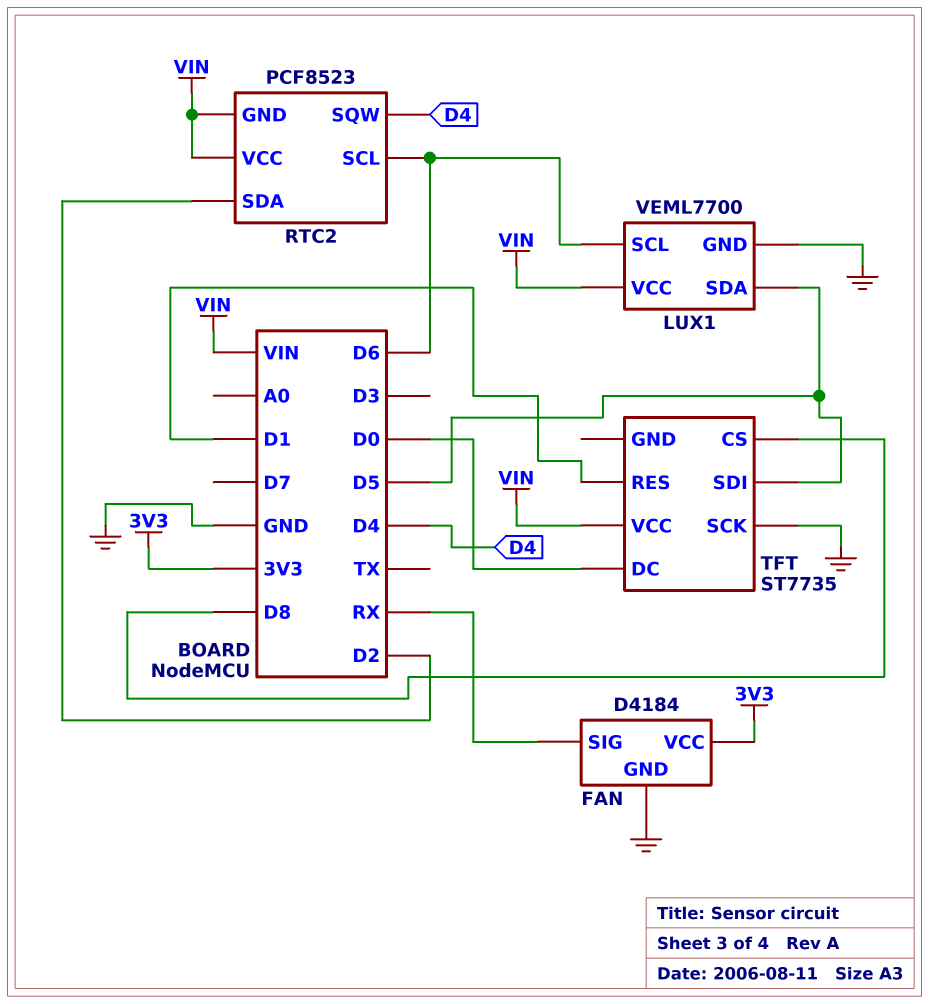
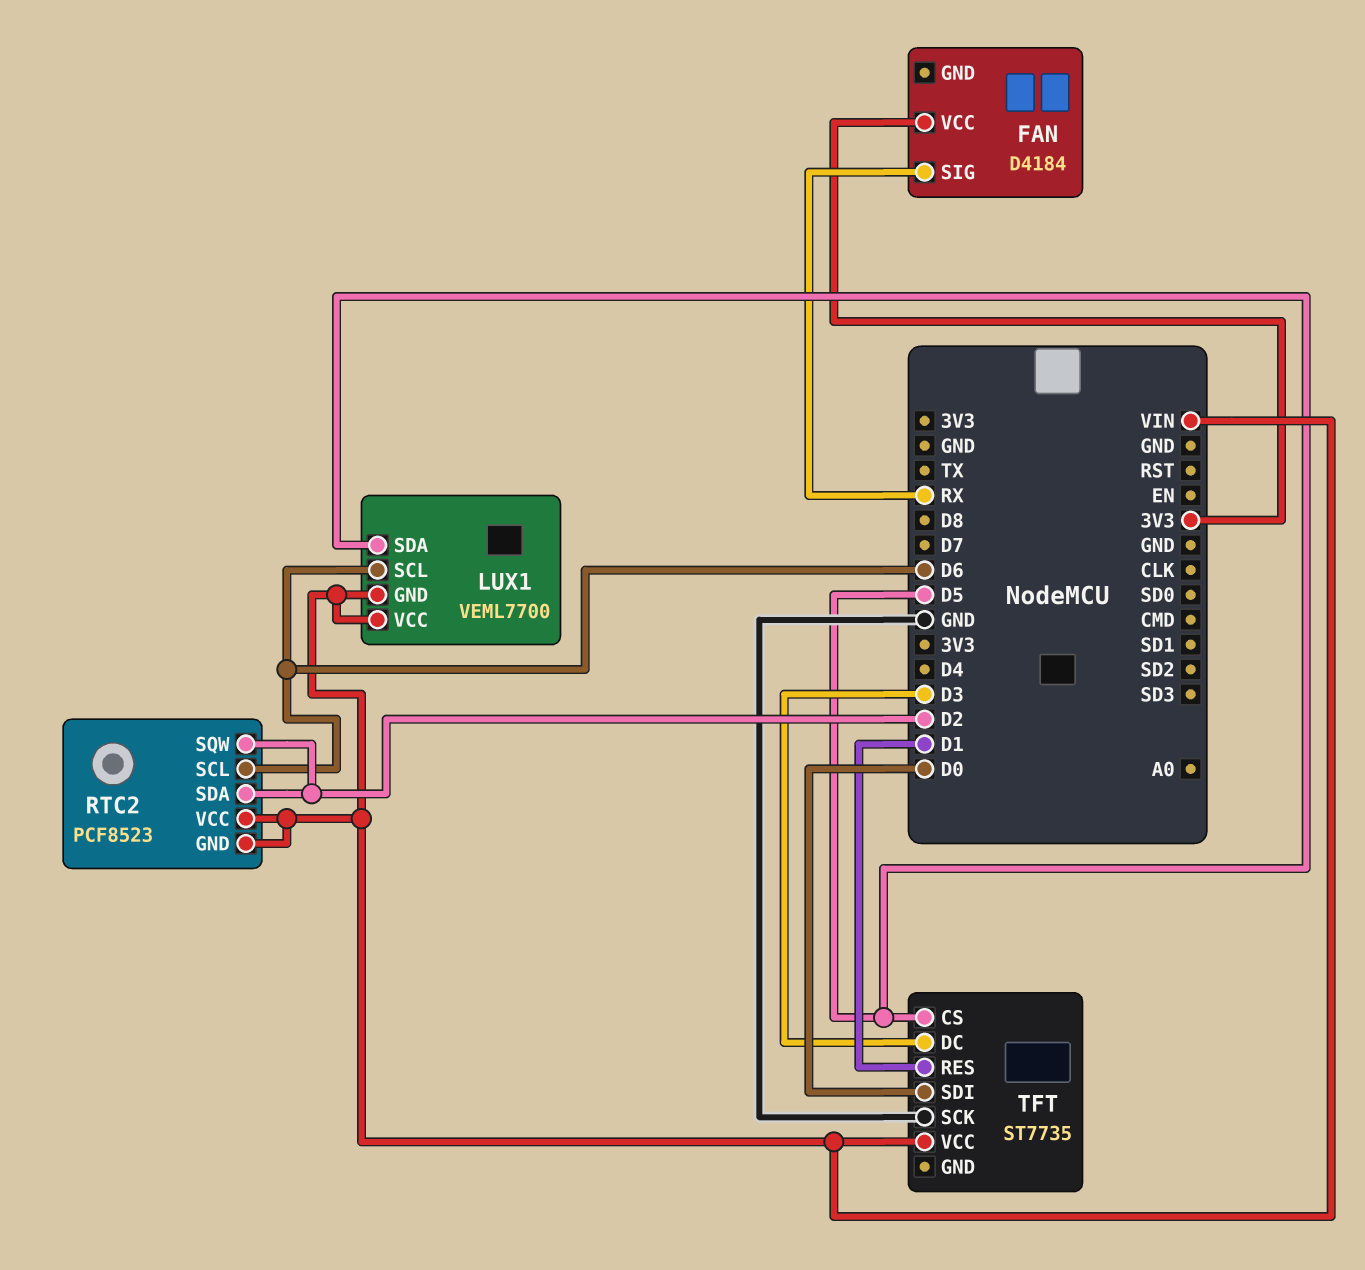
FAN pin GND: GND -> none
LUX1 pin GND: GND -> VIN
RTC2 pin SQW: D4 -> D2
TFT pin CS: D8 -> D5
TFT pin DC: D0 -> D3
TFT pin SDI: D5 -> D0

